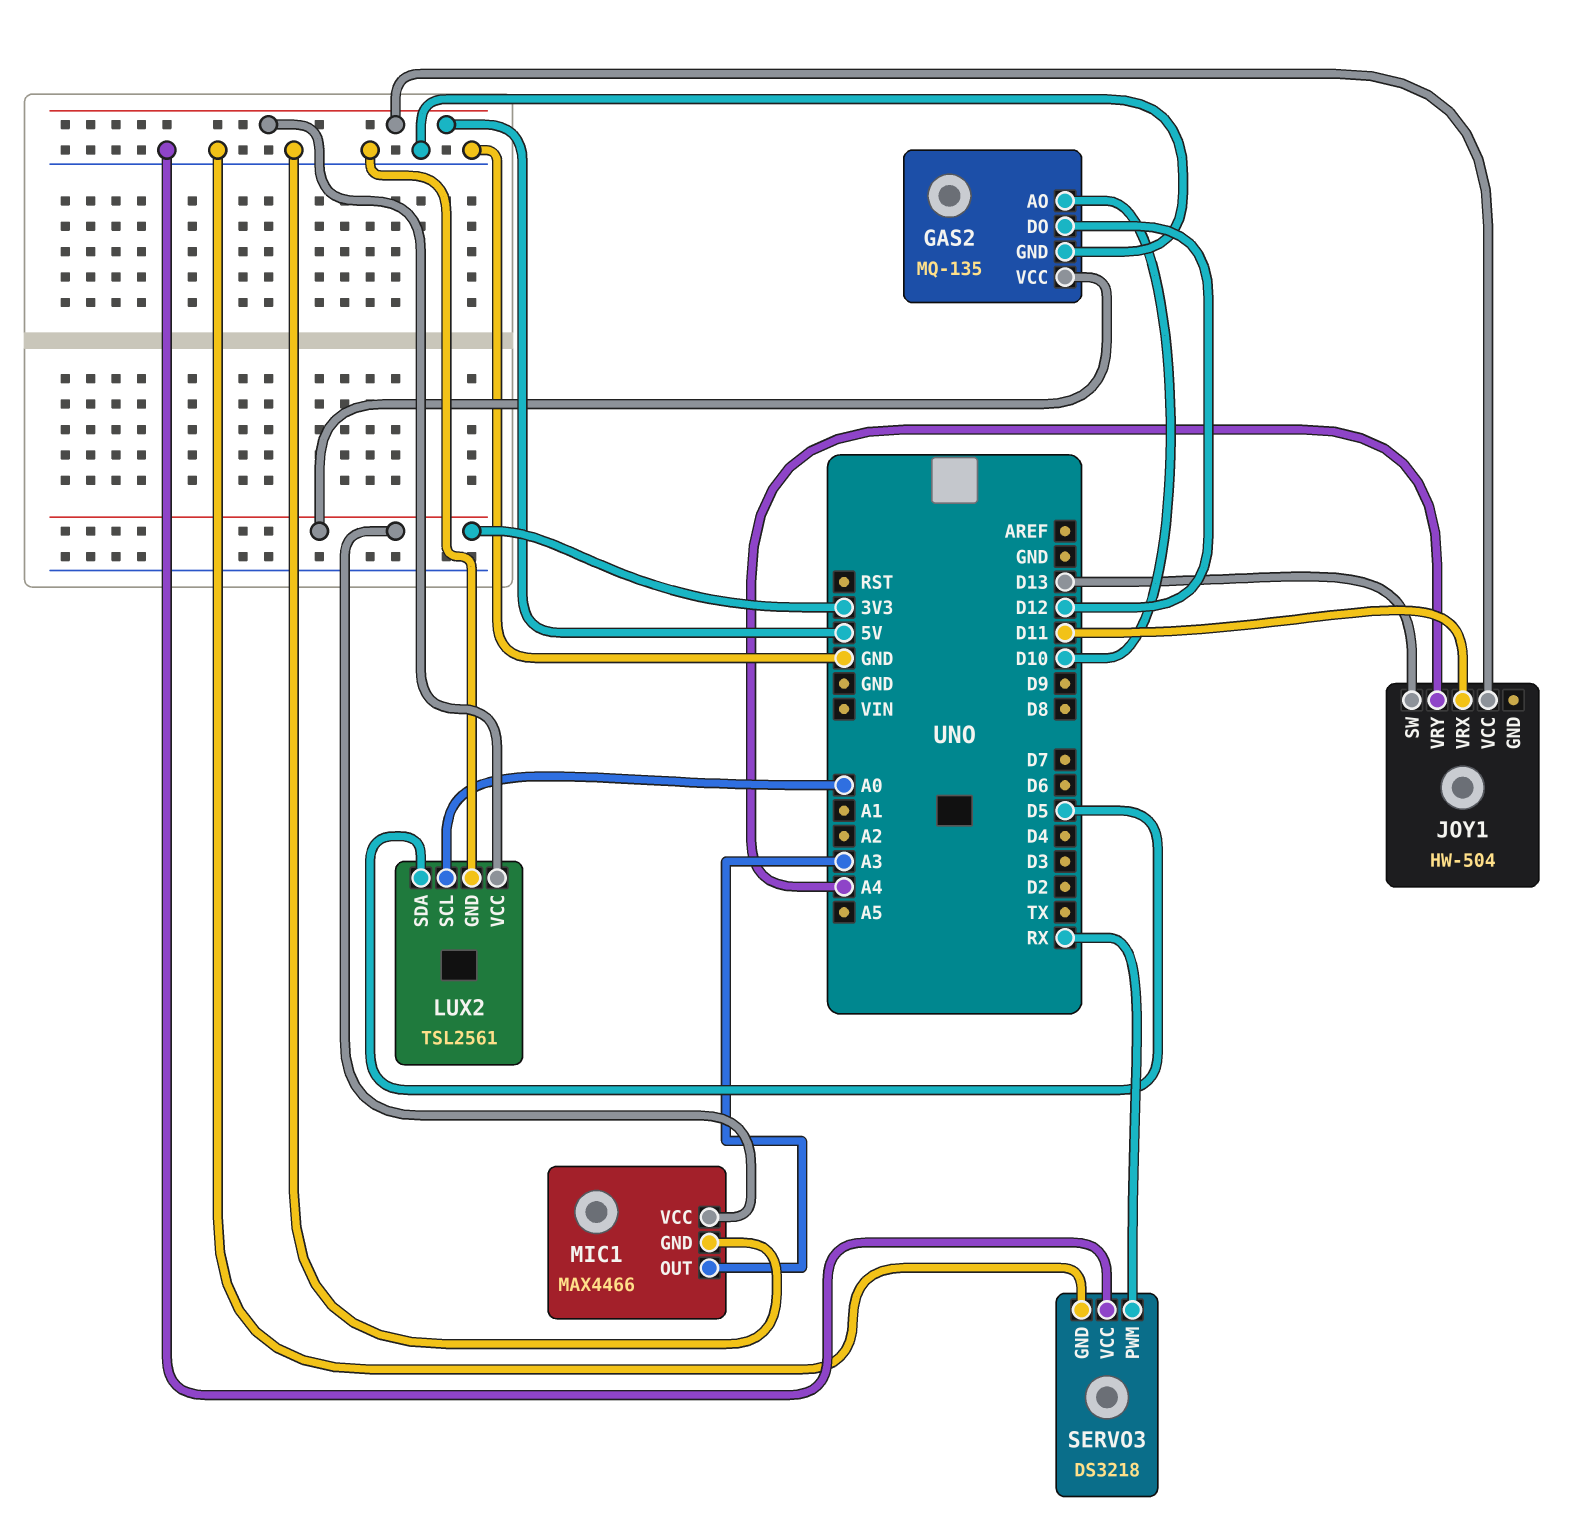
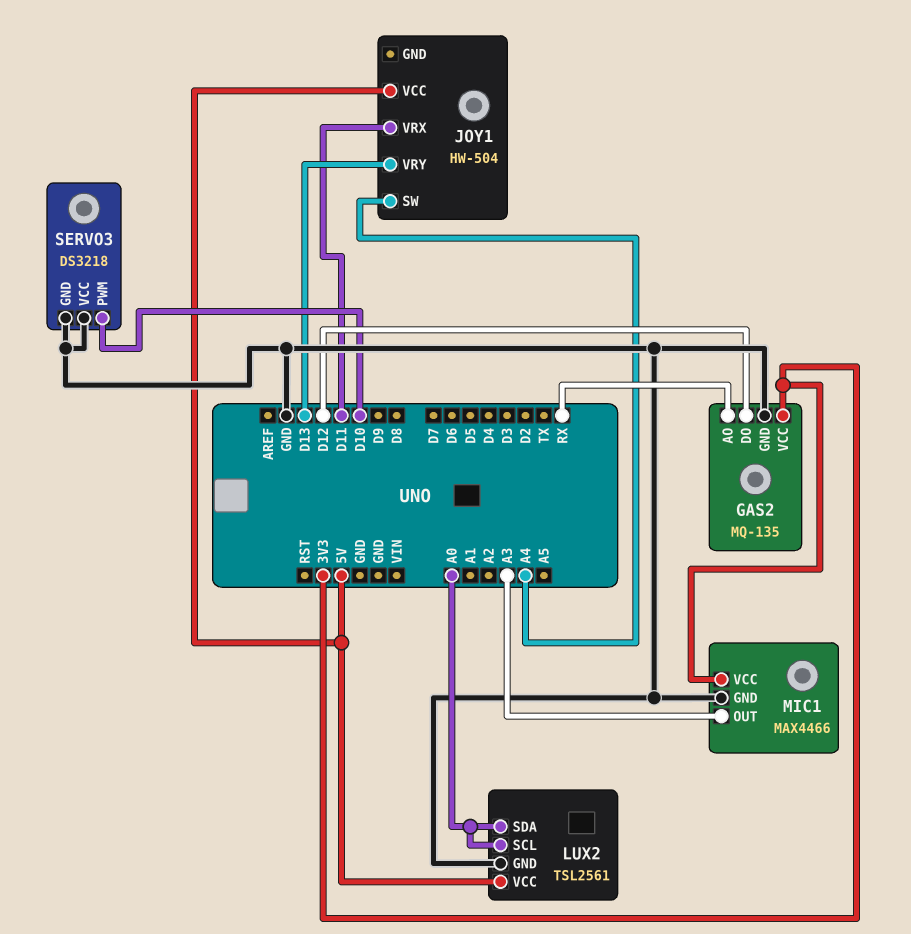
GAS2 pin AO: D10 -> RX
JOY1 pin SW: D13 -> A4
JOY1 pin VRY: A4 -> D13
LUX2 pin SDA: D5 -> A0
SERVO3 pin PWM: RX -> D10

